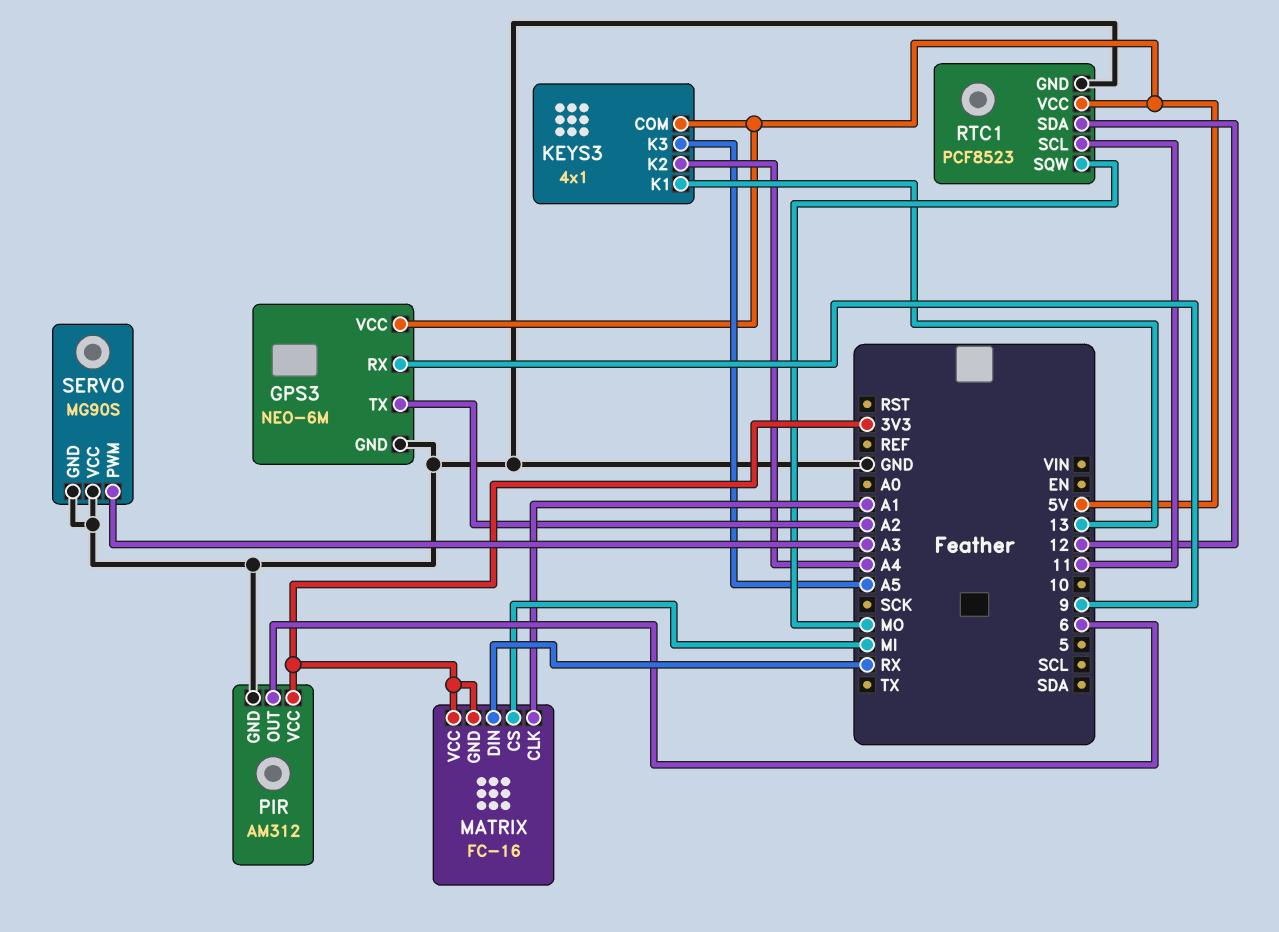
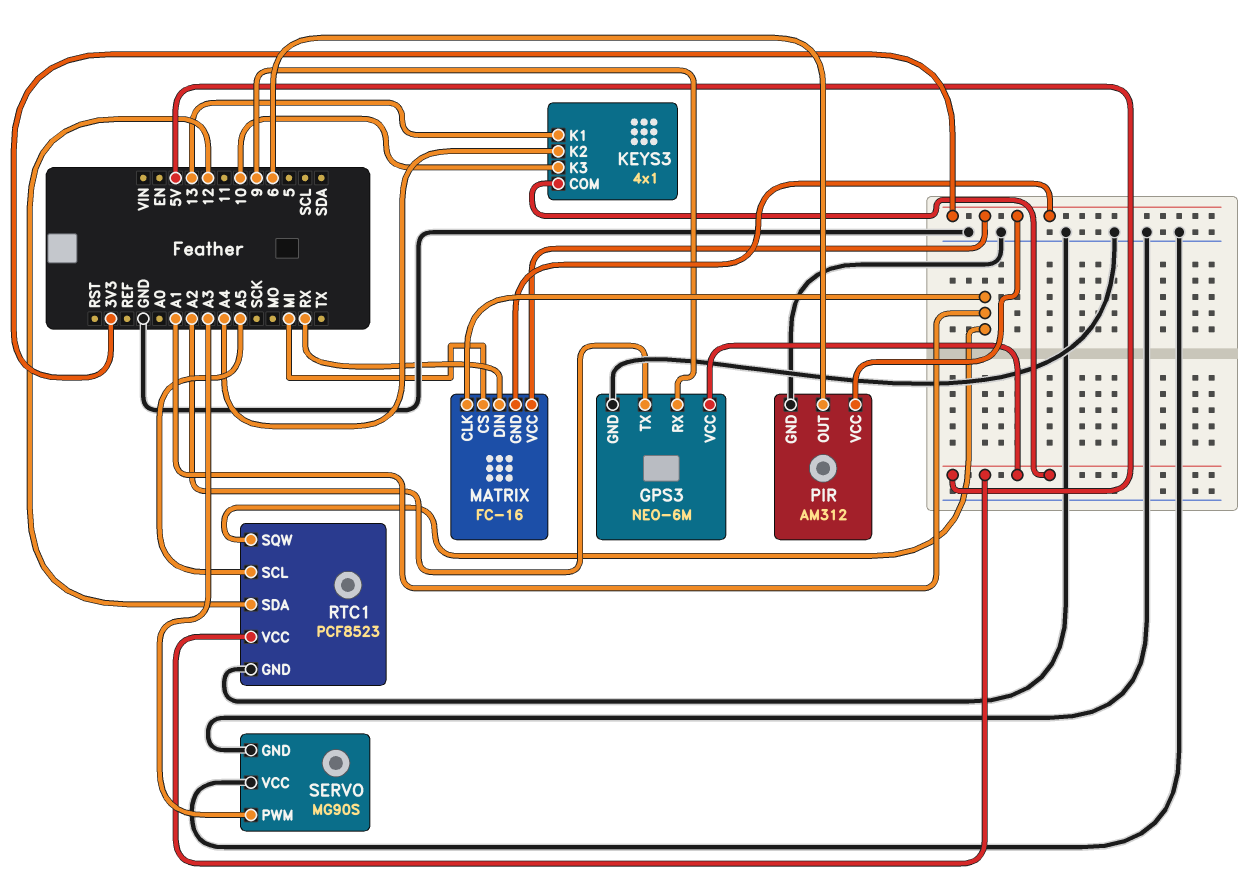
KEYS3 pin K3: A5 -> 10
RTC1 pin SCL: 11 -> A5
RTC1 pin SQW: MO -> A1

